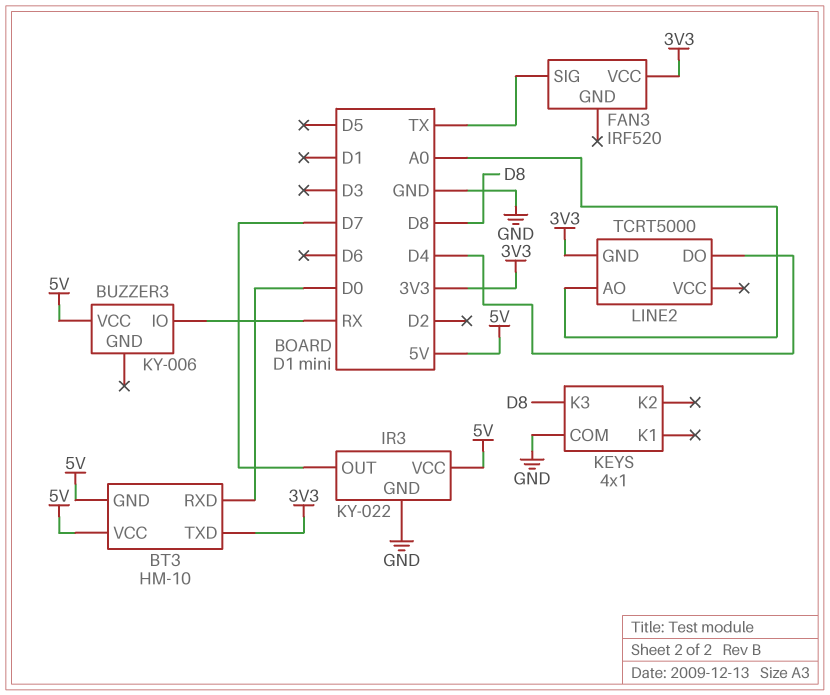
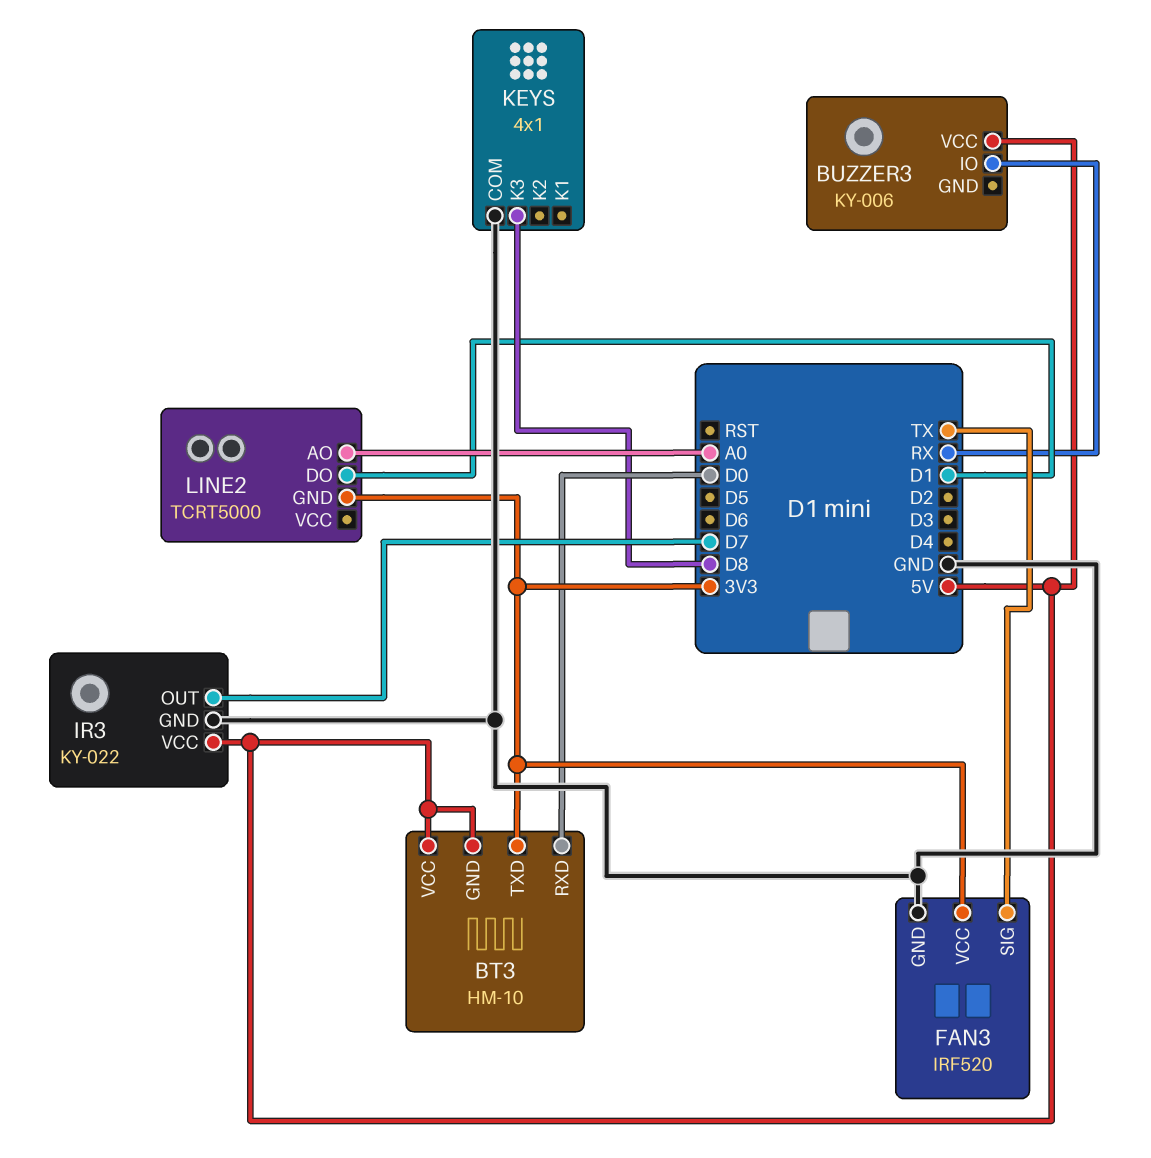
FAN3 pin GND: none -> GND
LINE2 pin DO: D4 -> D1

